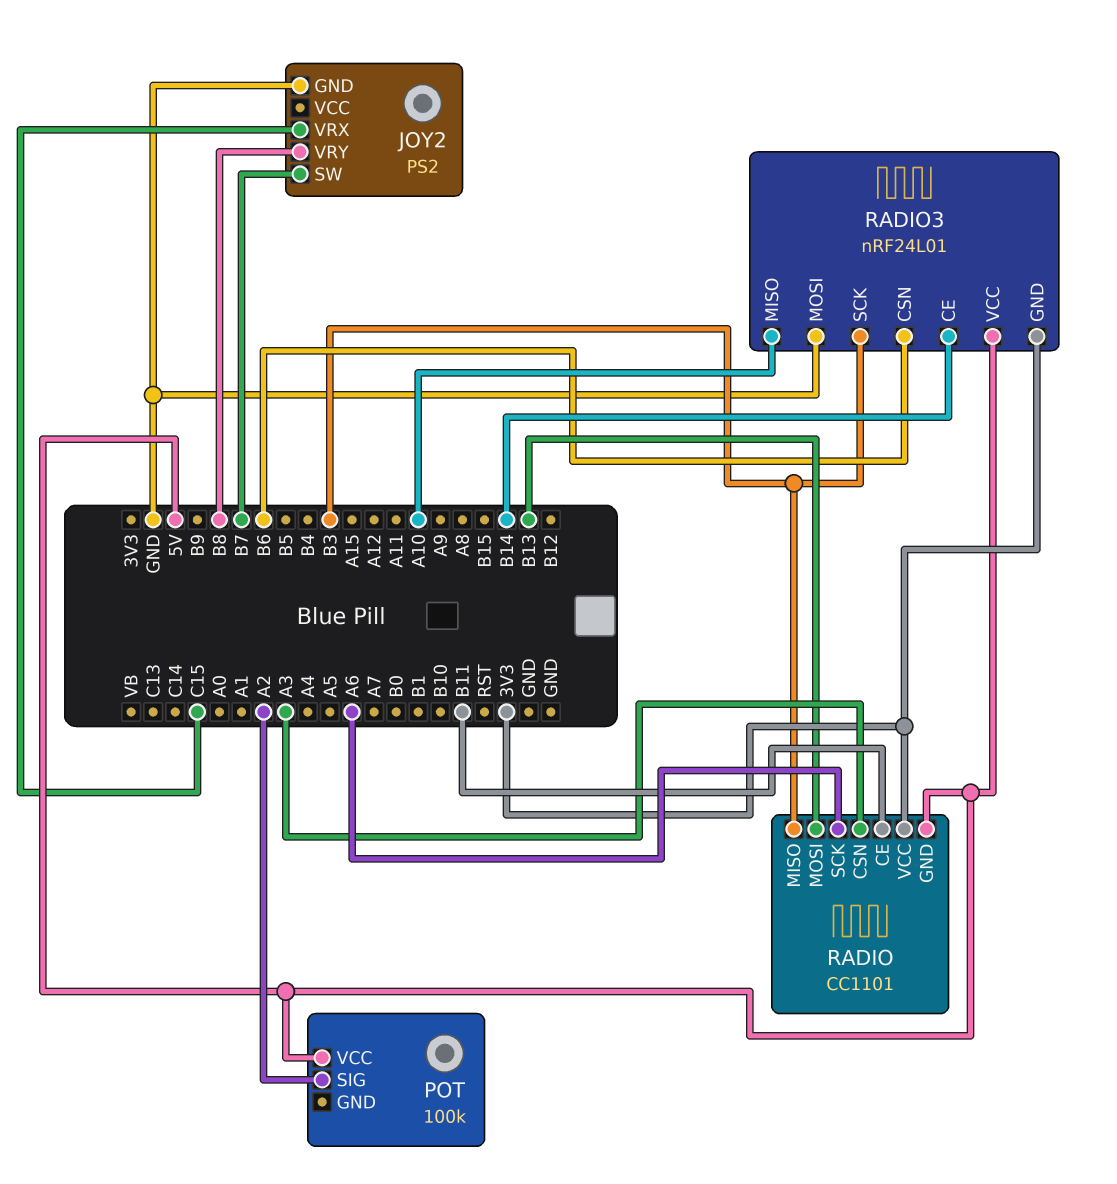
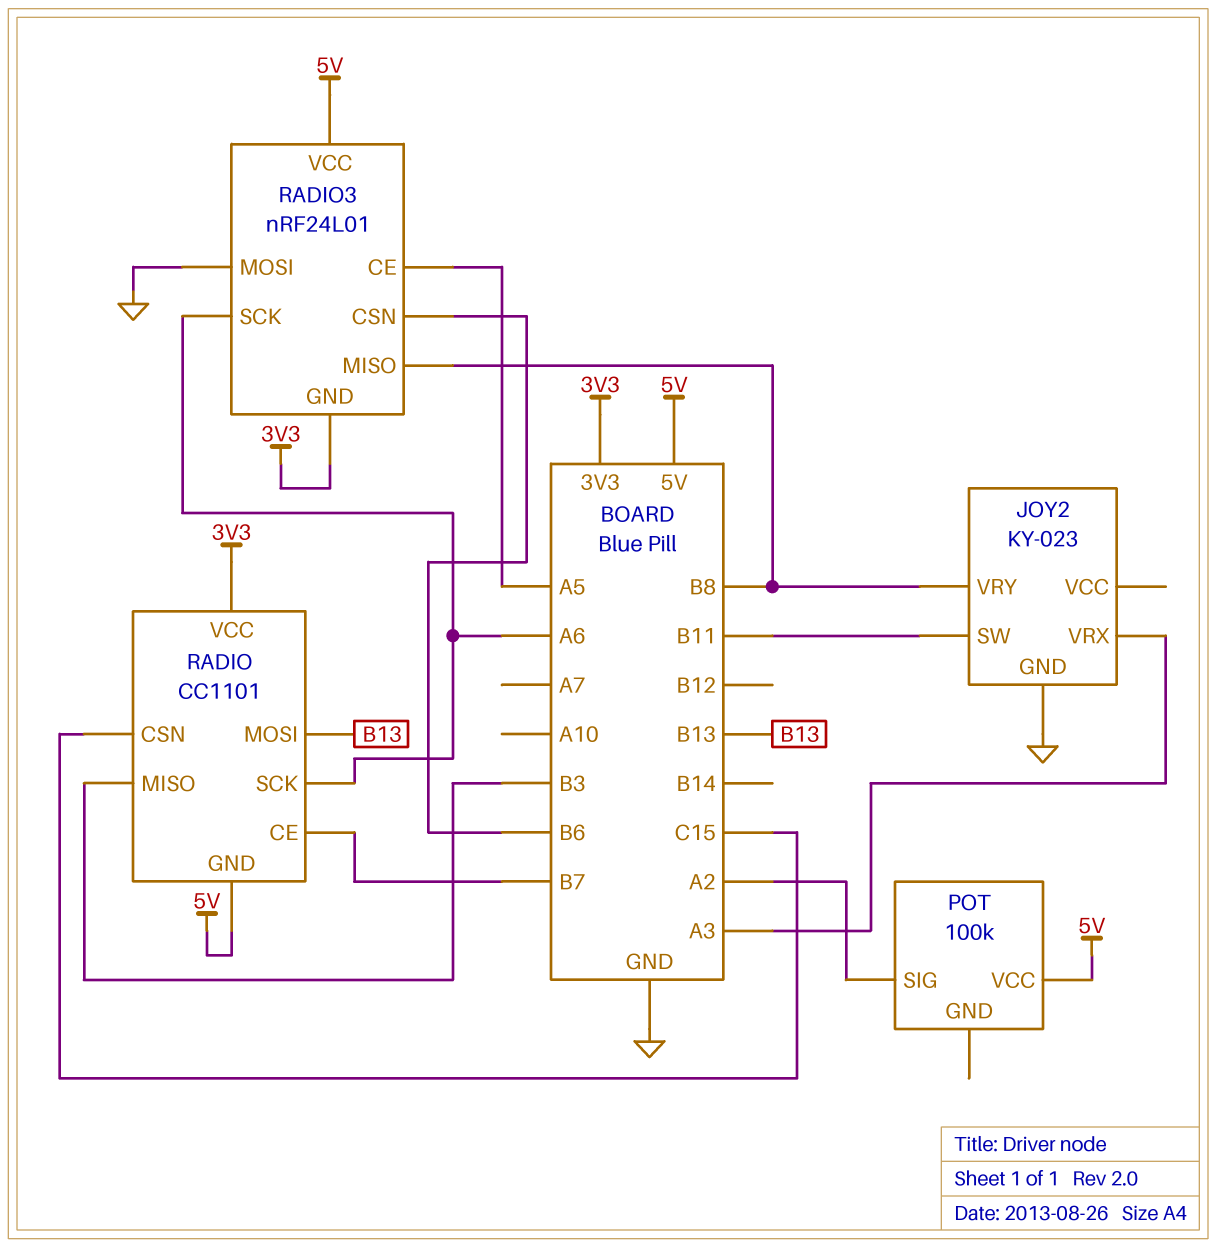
JOY2: PS2 -> KY-023
JOY2 pin SW: B7 -> B11
JOY2 pin VRX: C15 -> A3
RADIO pin CE: B11 -> B7
RADIO pin CSN: A3 -> C15
RADIO3 pin CE: B14 -> A5
RADIO3 pin MISO: A10 -> B8
RADIO3 pin SCK: B3 -> A6

